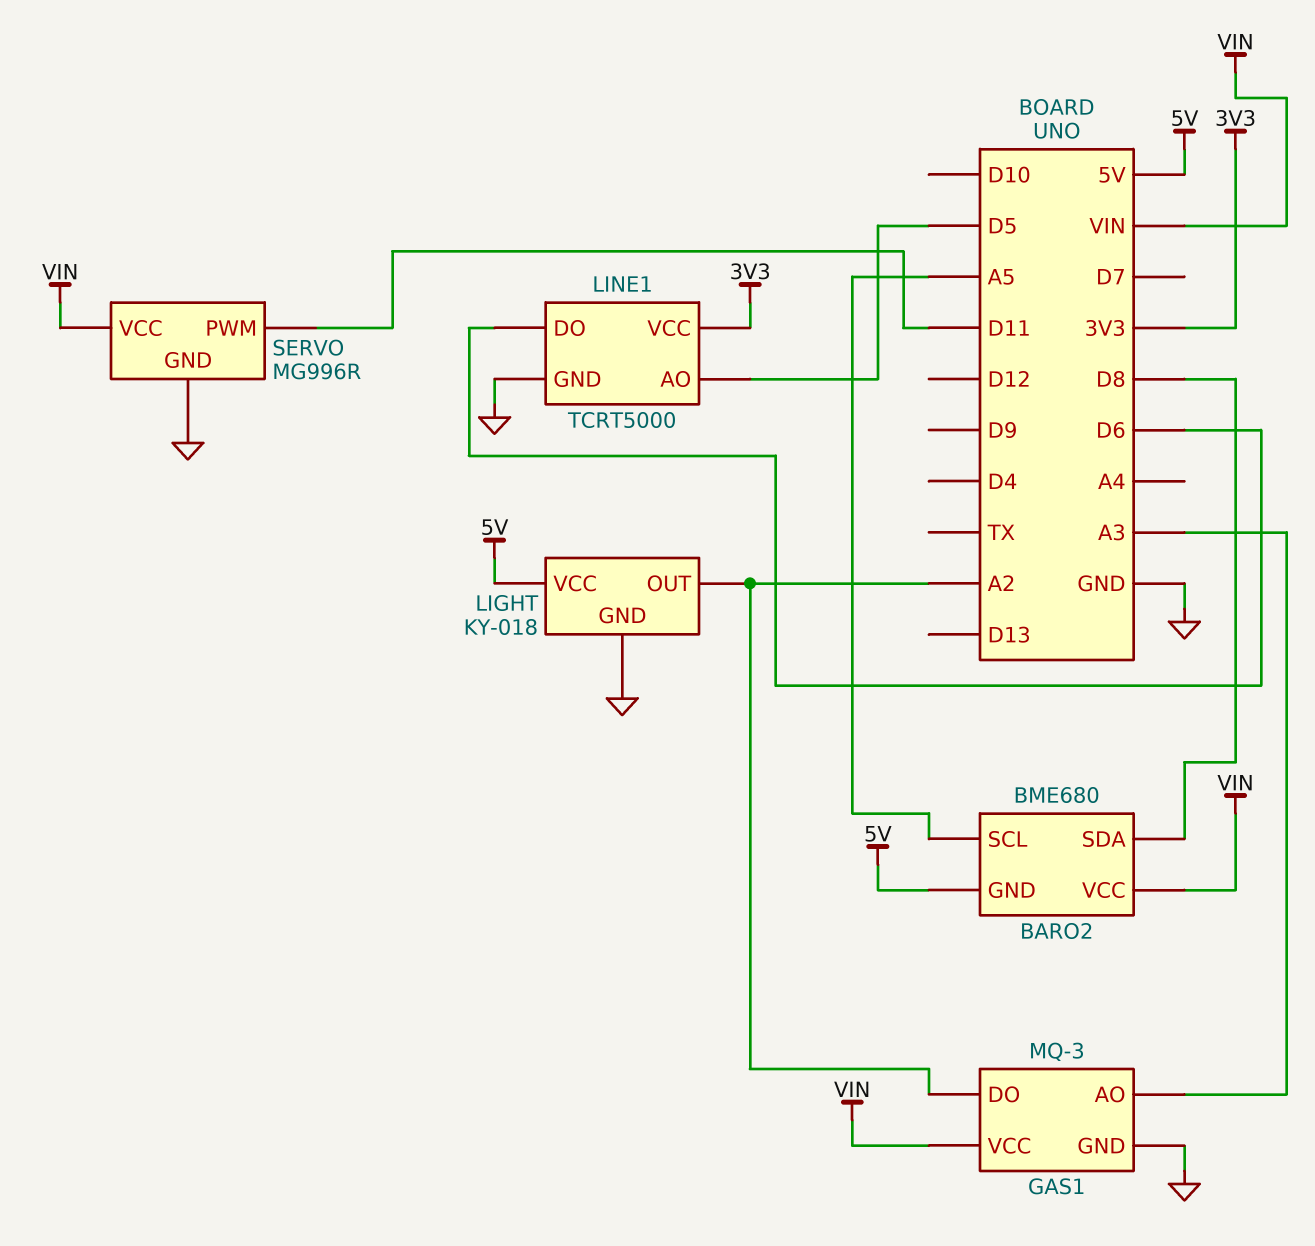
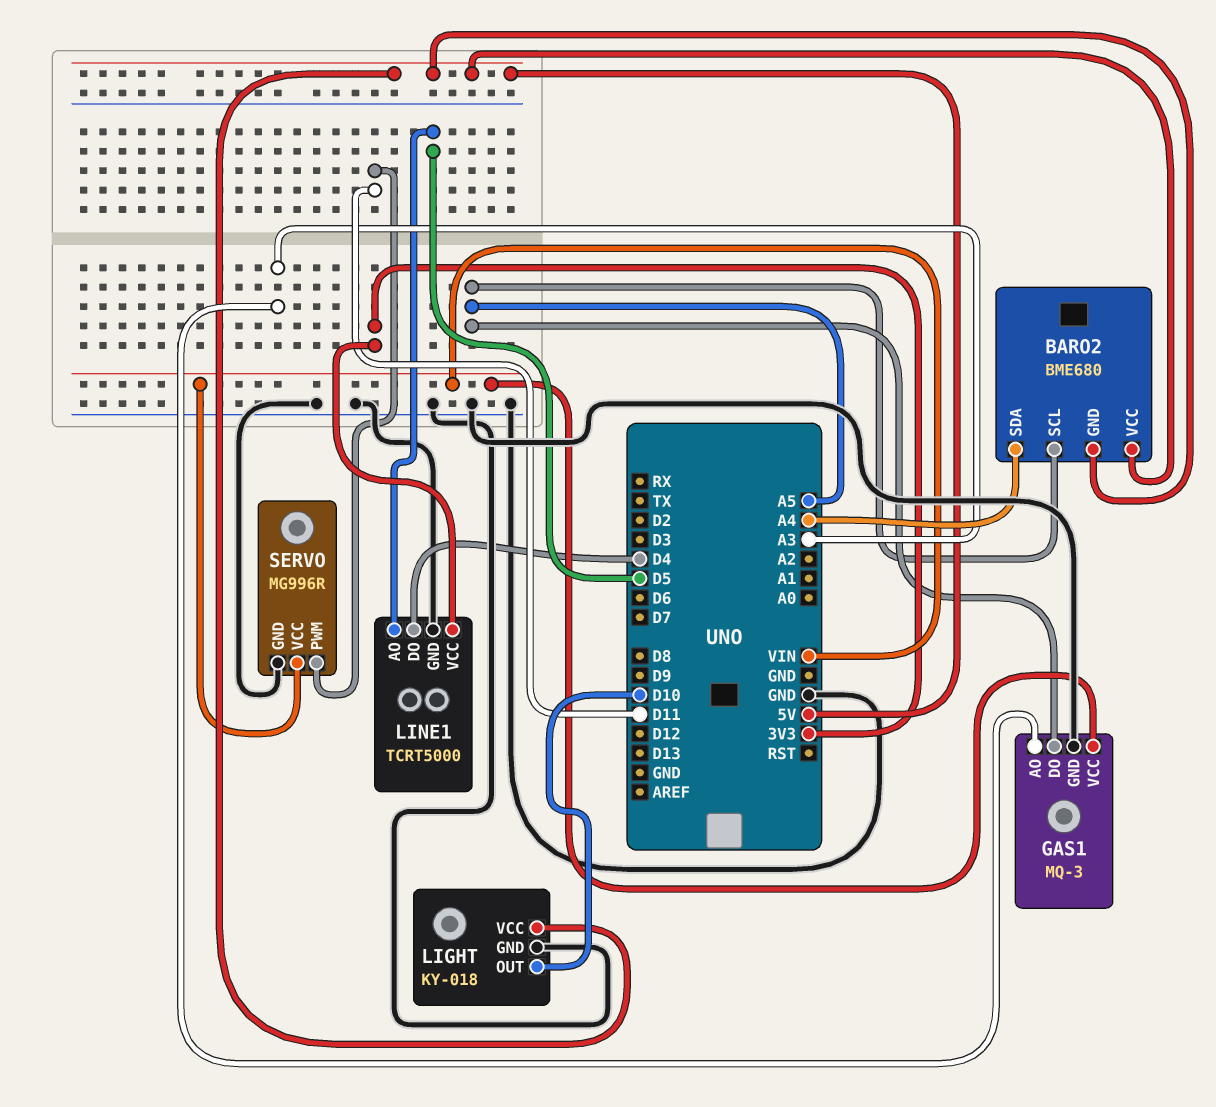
BARO2 pin SDA: D8 -> A4
BARO2 pin VCC: VIN -> 5V
GAS1 pin DO: A2 -> A5
LIGHT pin OUT: A2 -> D10
LINE1 pin DO: D6 -> D4

